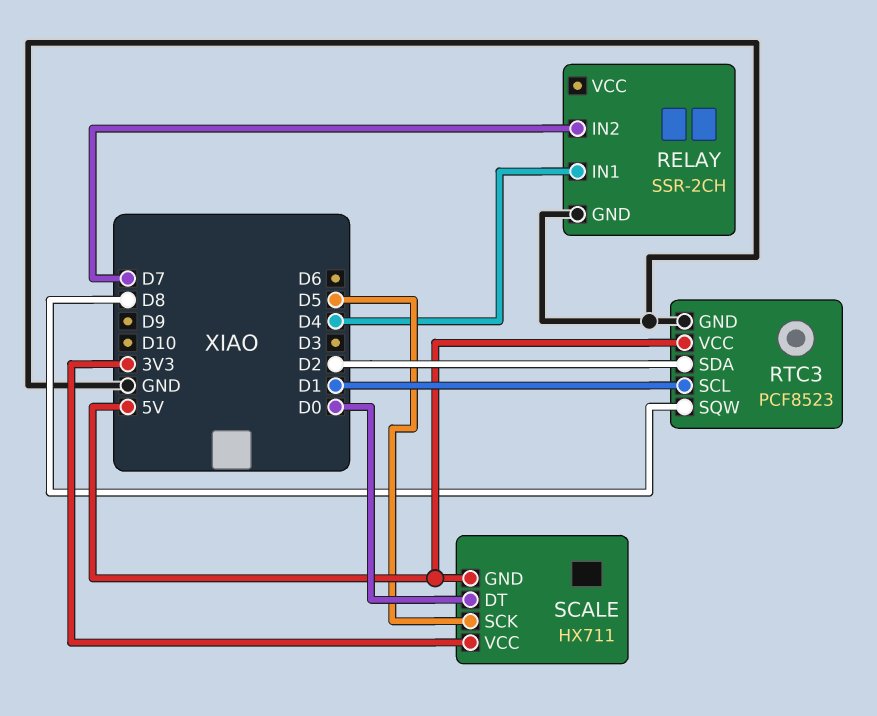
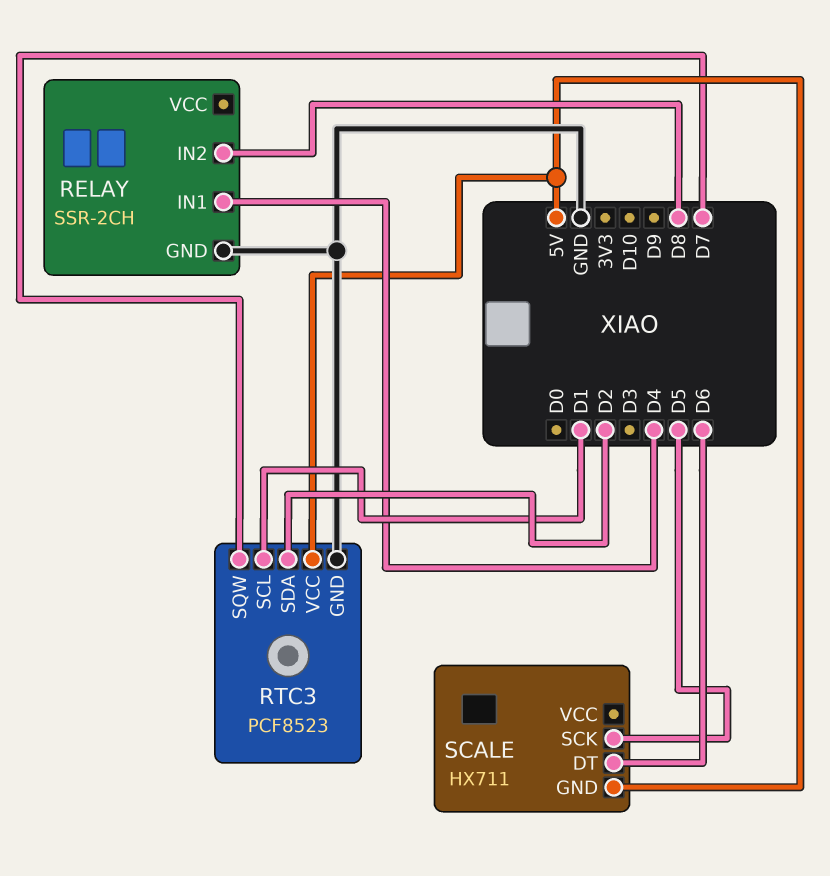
RELAY pin IN2: D7 -> D8
RTC3 pin SQW: D8 -> D7
SCALE pin DT: D0 -> D6
SCALE pin VCC: 3V3 -> none

